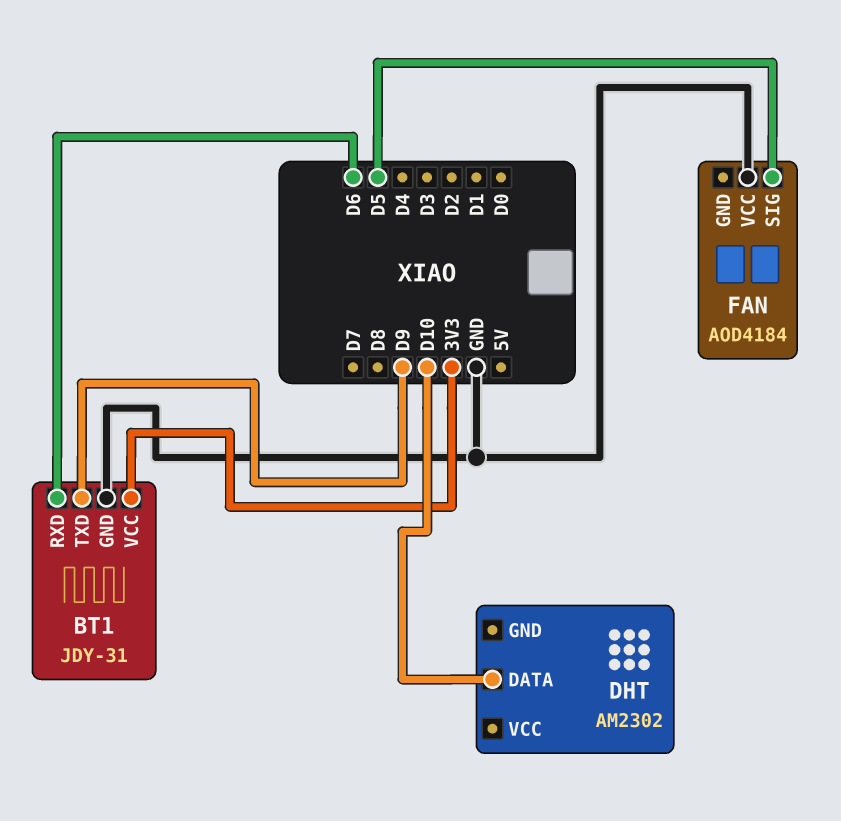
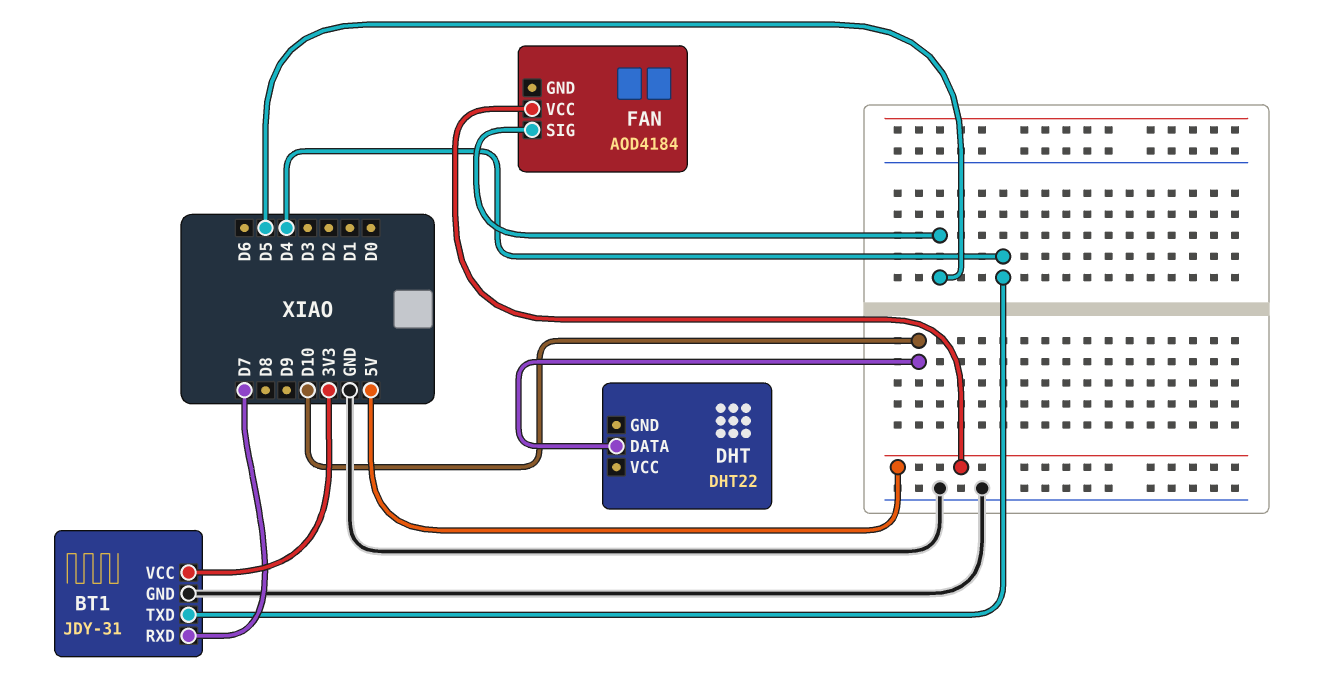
BT1 pin RXD: D6 -> D7
BT1 pin TXD: D9 -> D4
DHT: AM2302 -> DHT22
FAN pin VCC: GND -> 5V

